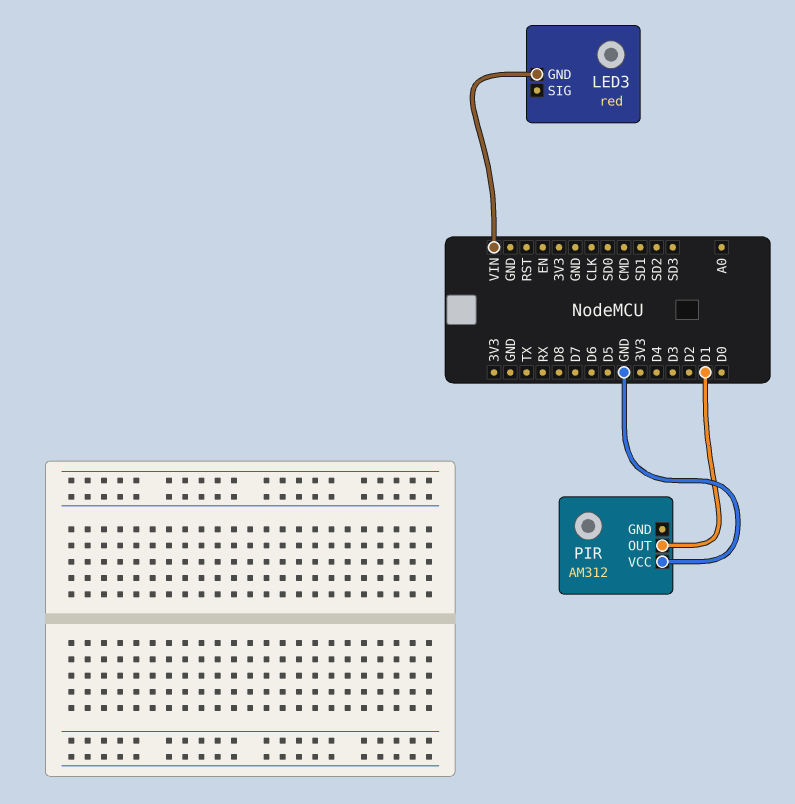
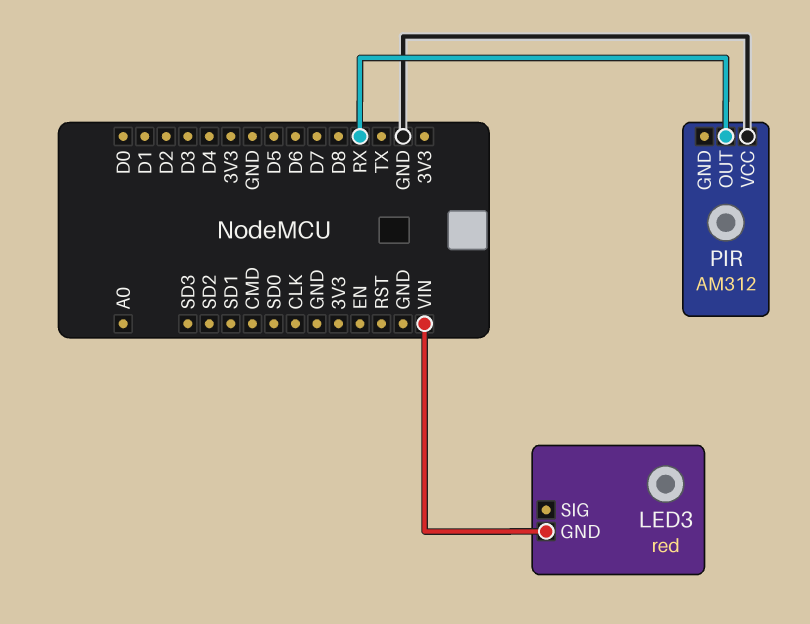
PIR pin OUT: D1 -> RX

